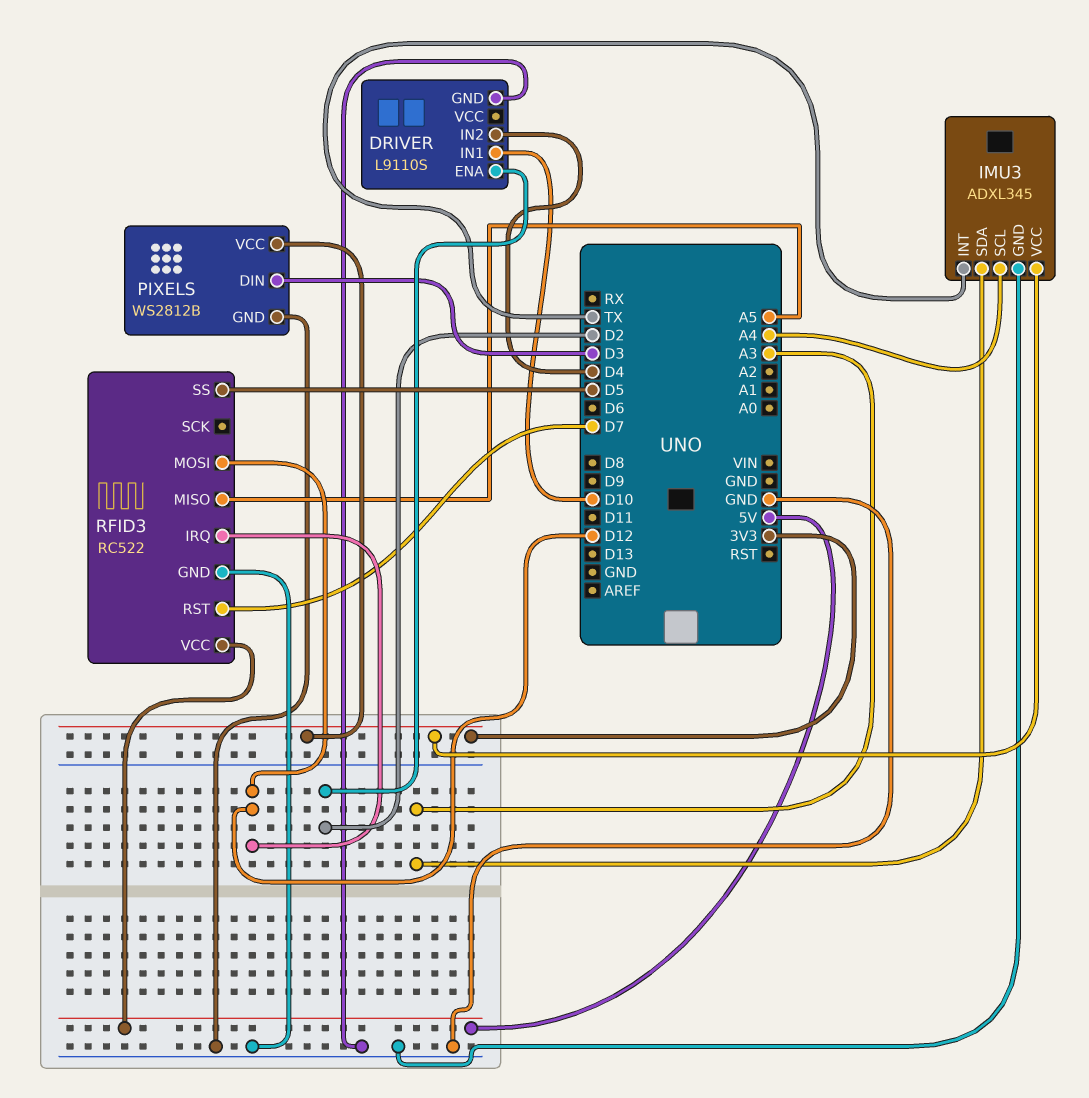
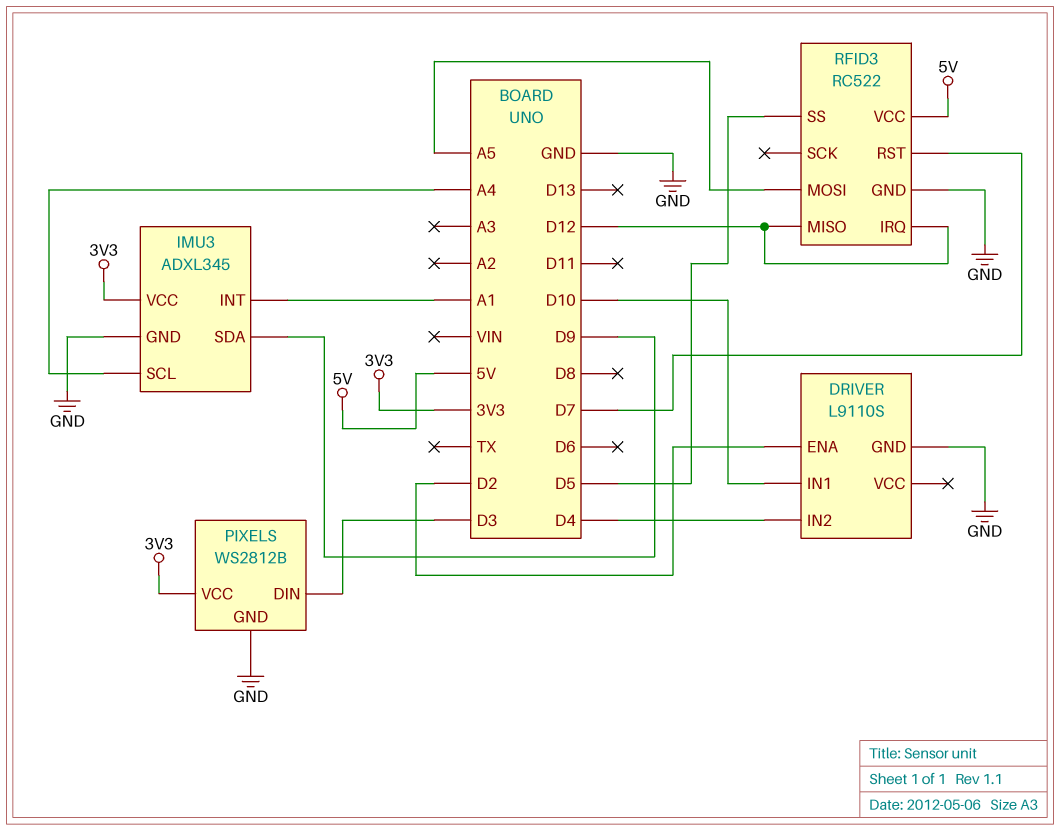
IMU3 pin INT: TX -> A1
IMU3 pin SDA: A3 -> D9
RFID3 pin MISO: A5 -> D12
RFID3 pin MOSI: D12 -> A5

